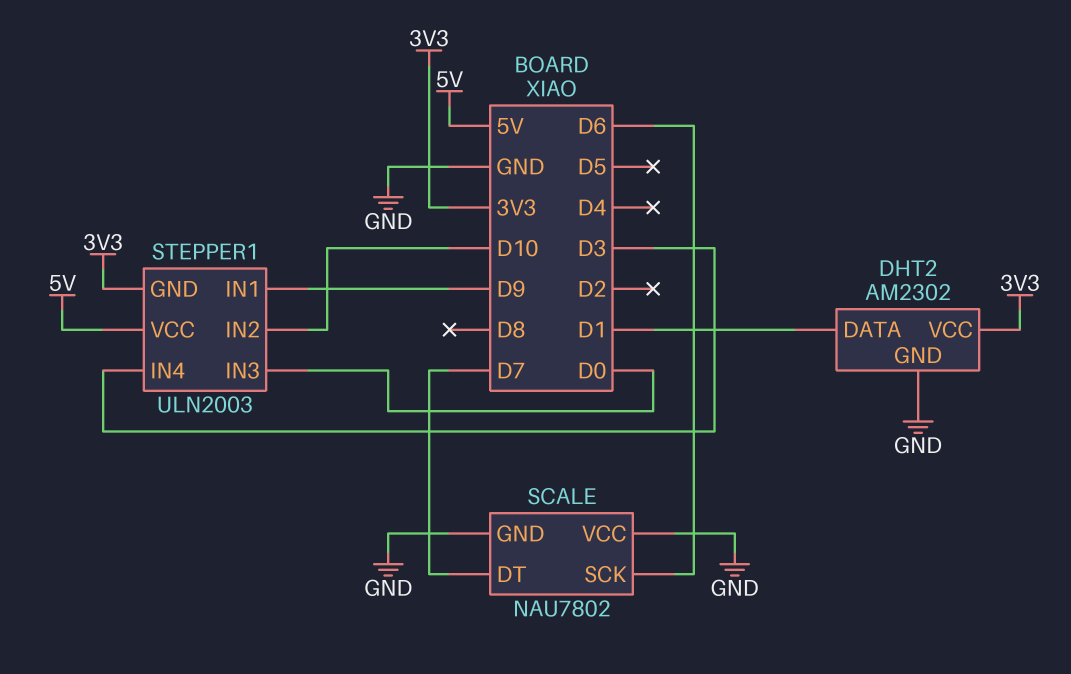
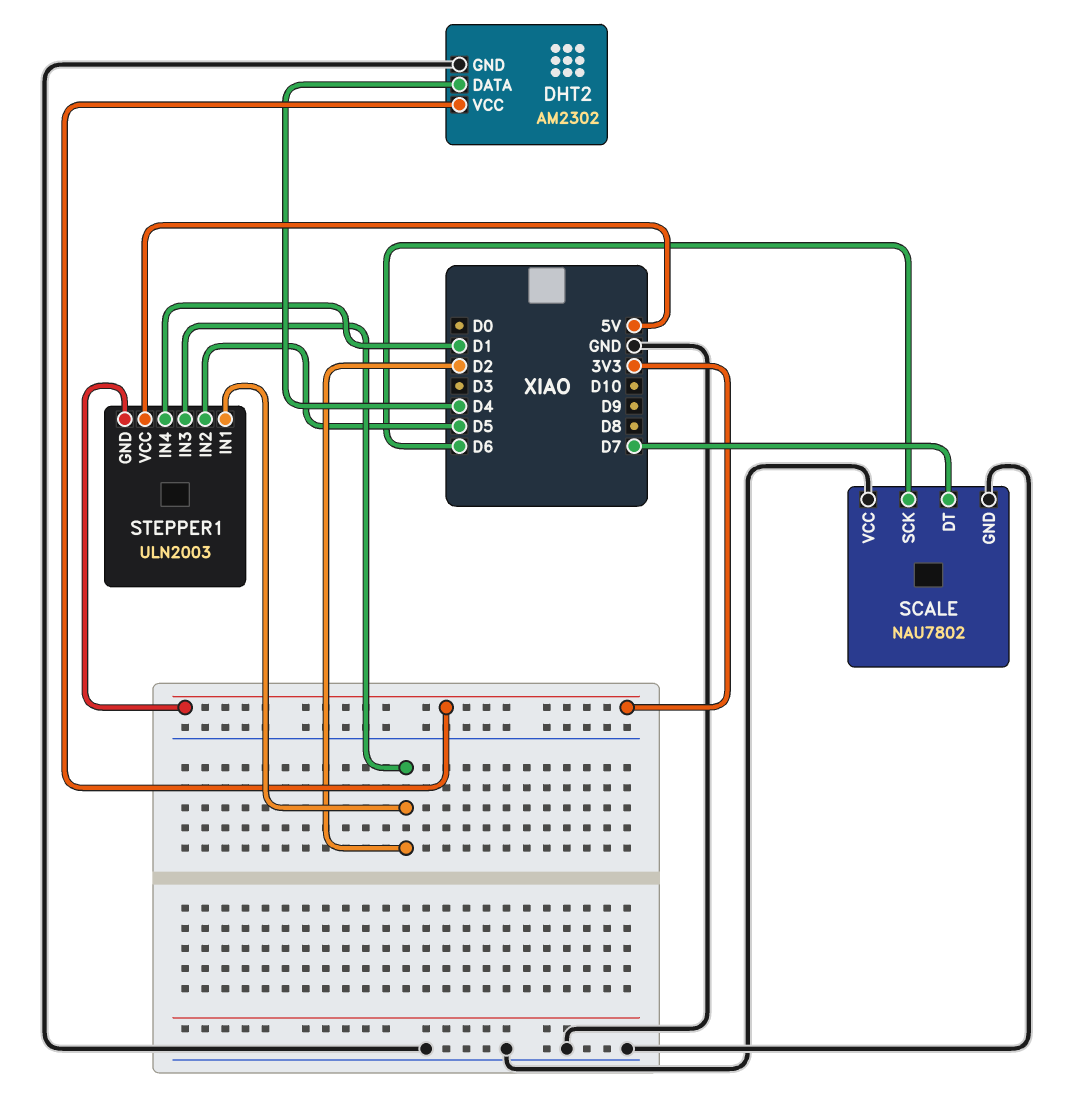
DHT2 pin DATA: D1 -> D4
STEPPER1 pin IN1: D9 -> D2
STEPPER1 pin IN2: D10 -> D5
STEPPER1 pin IN3: D0 -> D2
STEPPER1 pin IN4: D3 -> D1

